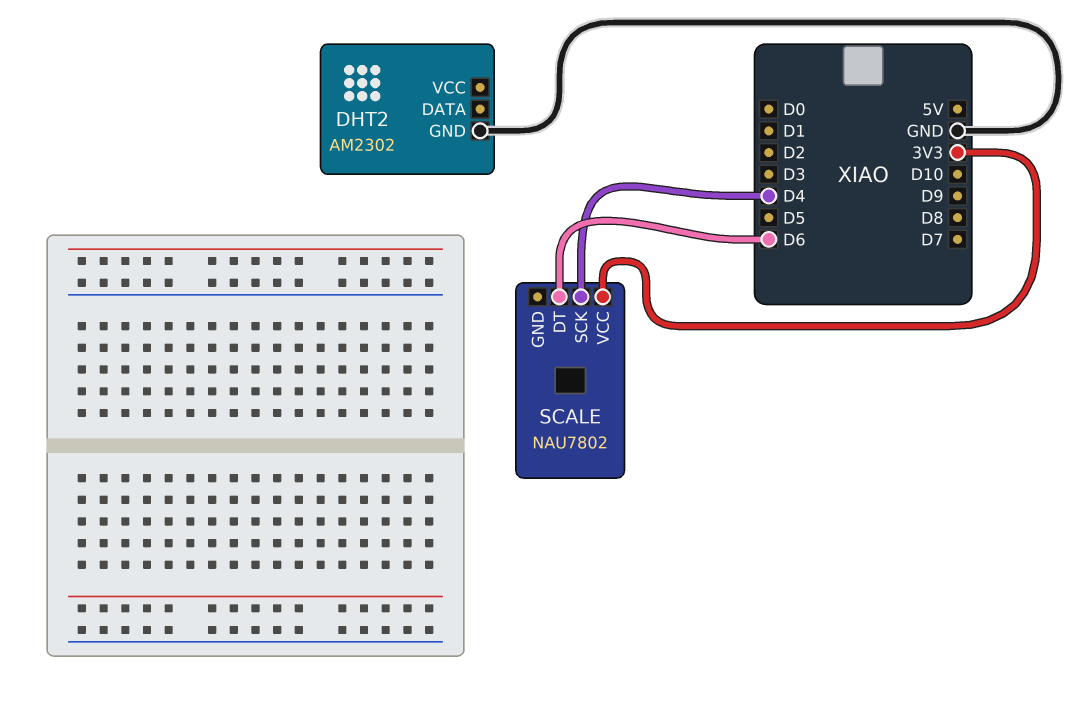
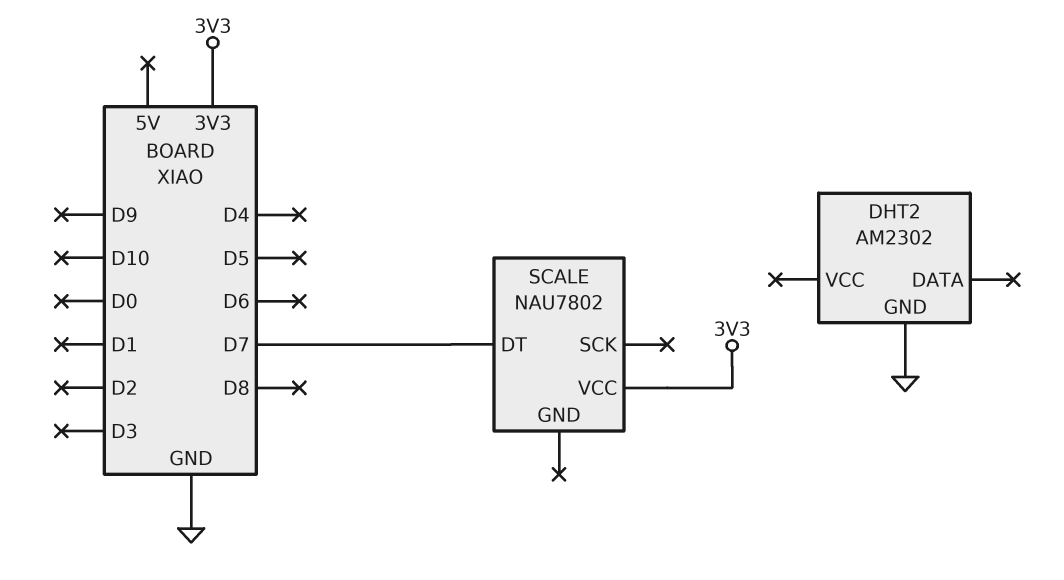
SCALE pin DT: D6 -> D7
SCALE pin SCK: D4 -> none

